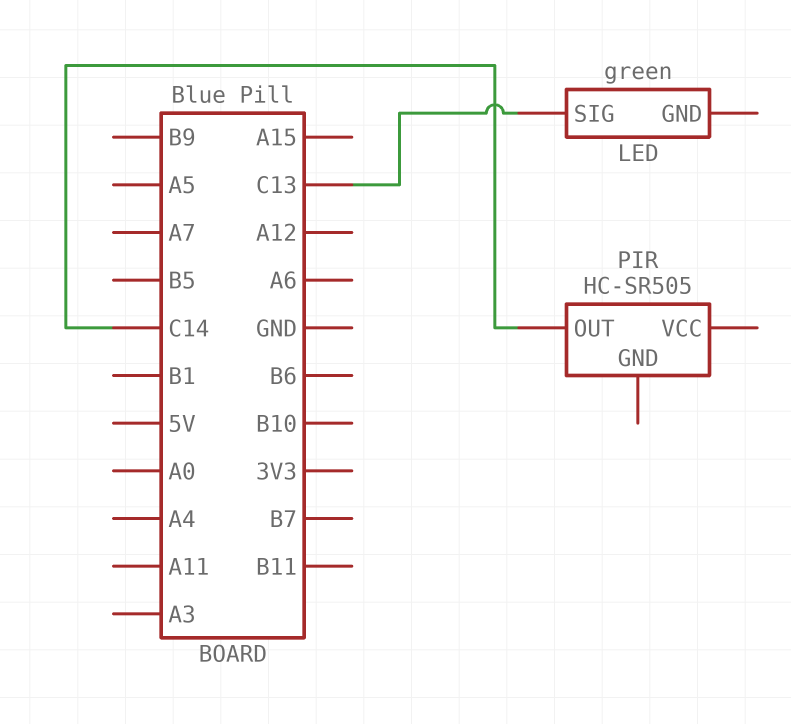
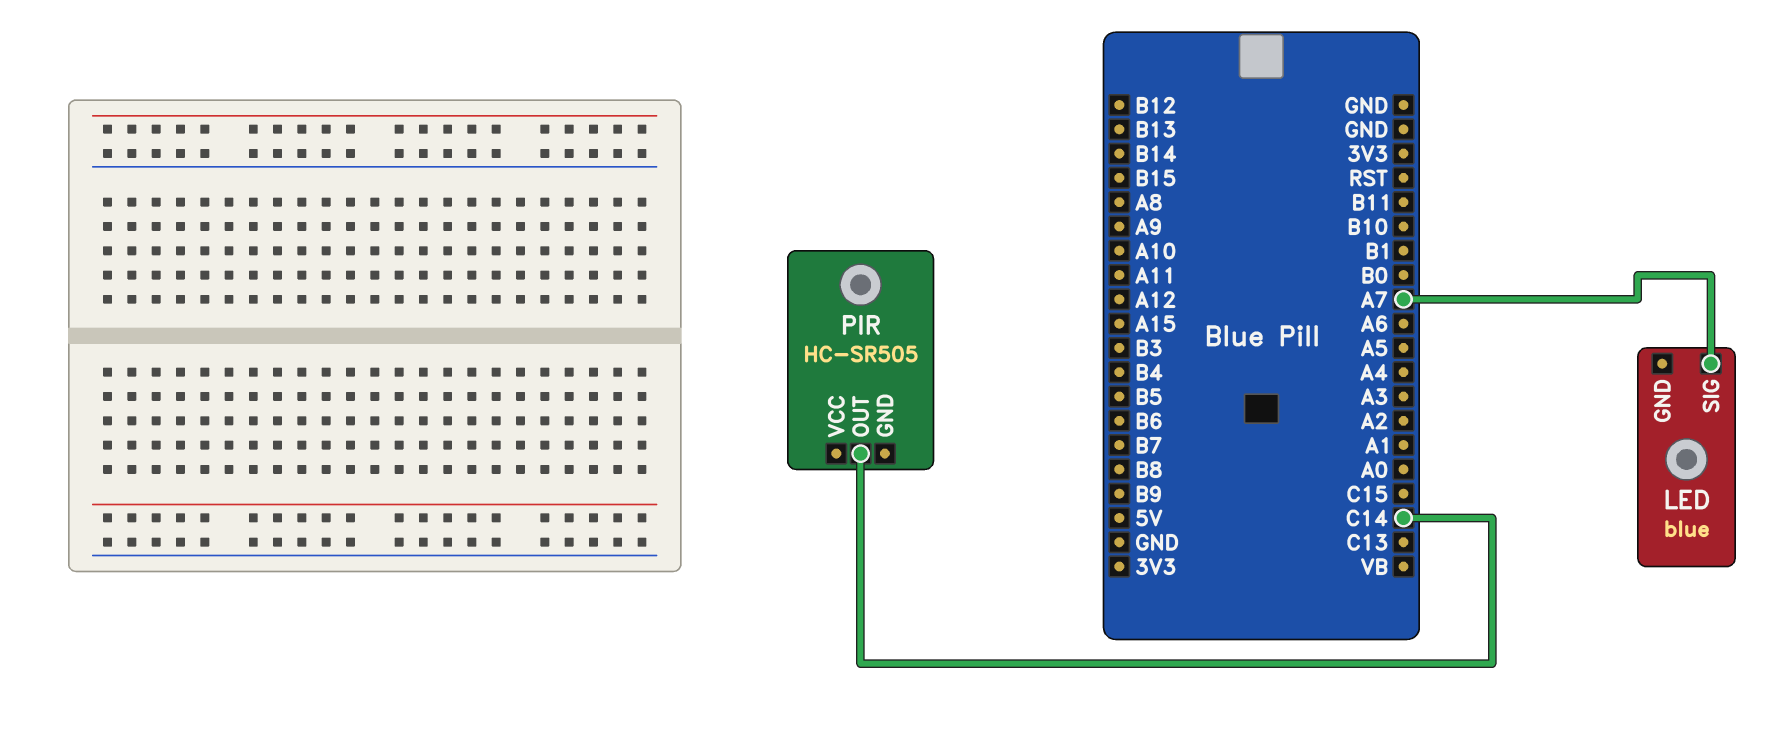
LED: green -> blue
LED pin SIG: C13 -> A7

